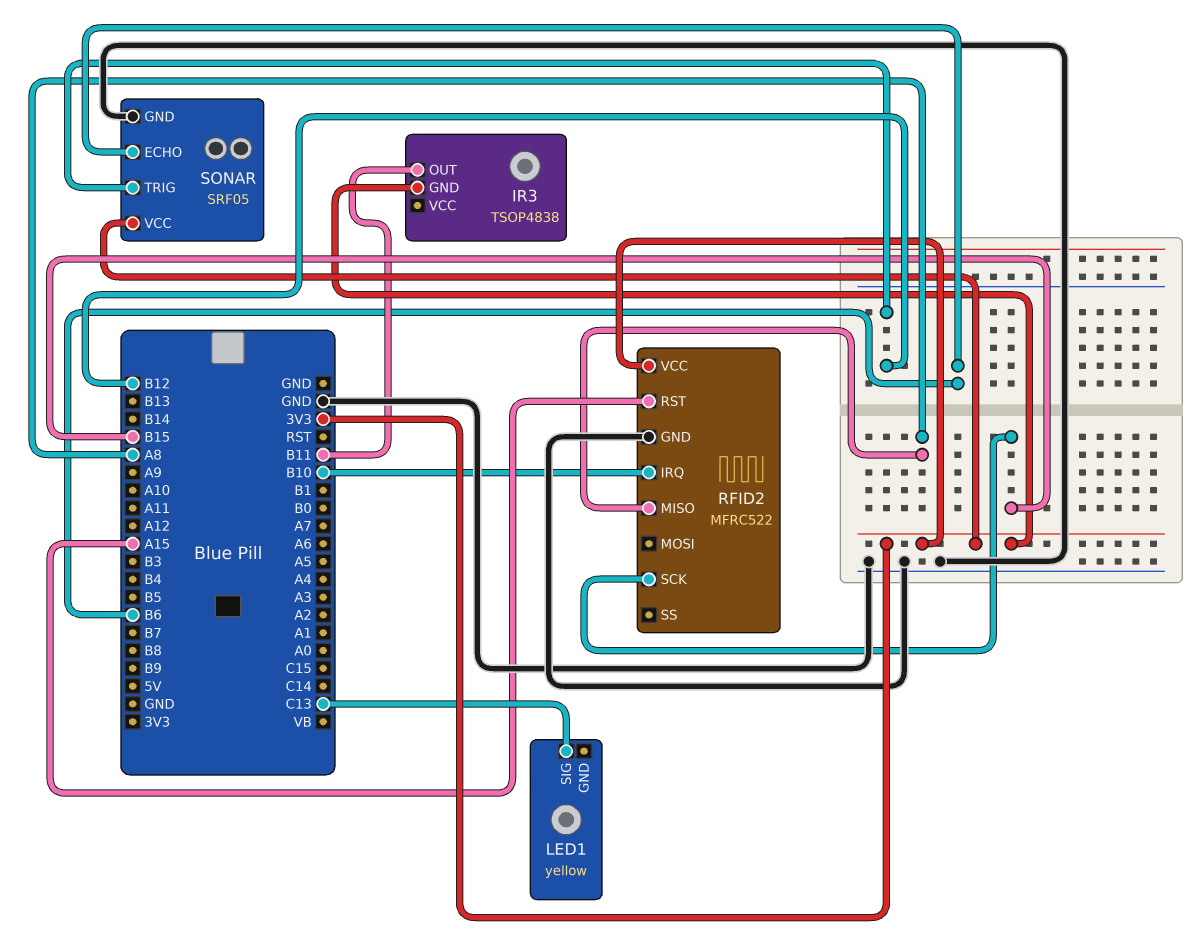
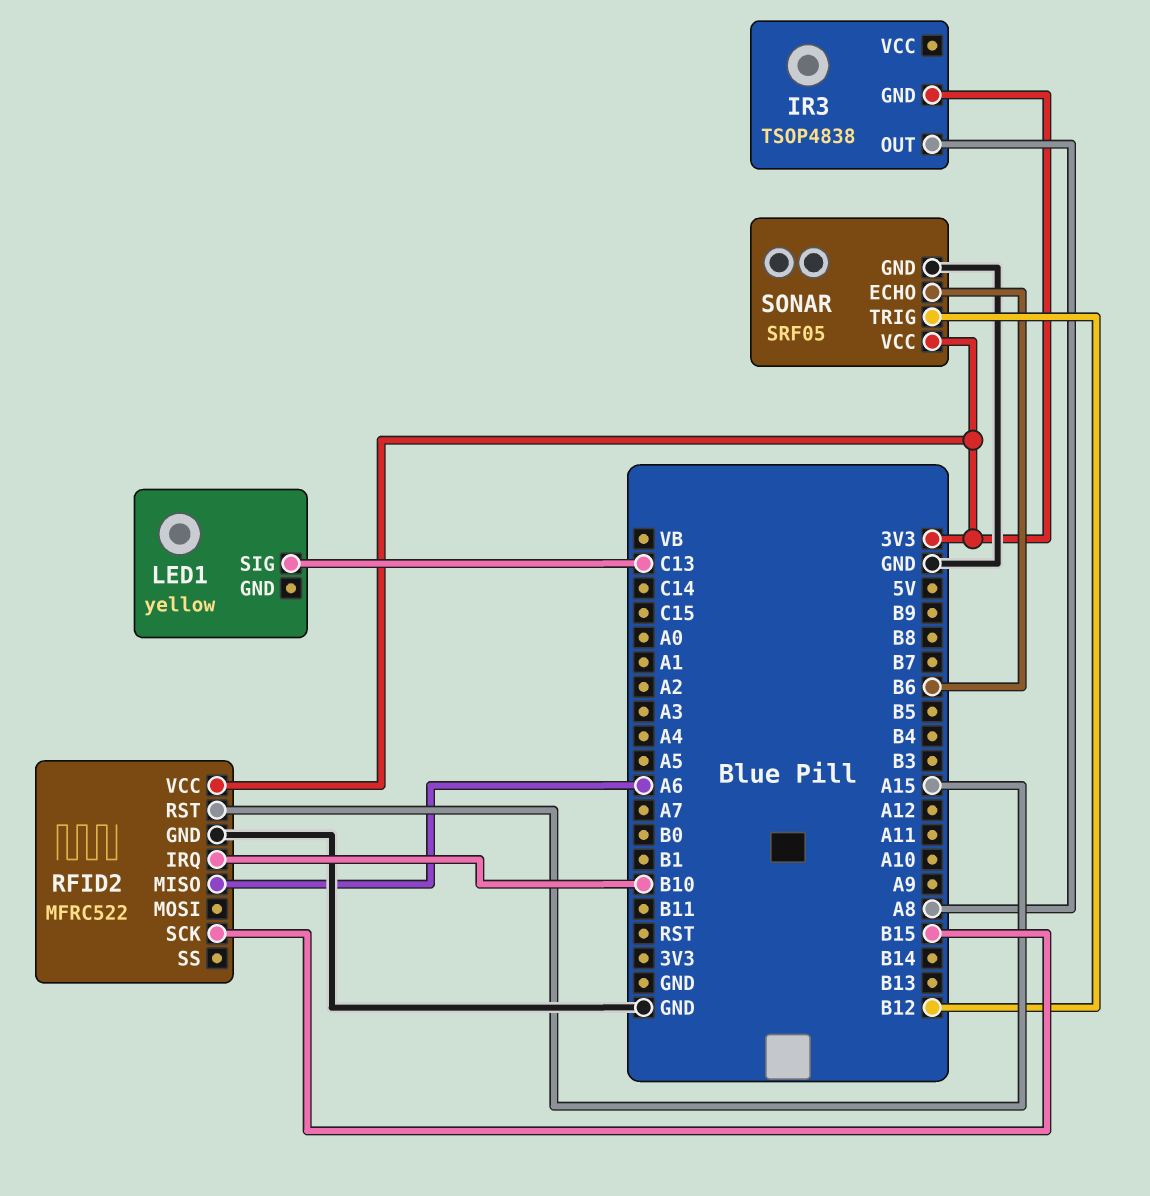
IR3 pin OUT: B11 -> A8
RFID2 pin MISO: A8 -> A6

